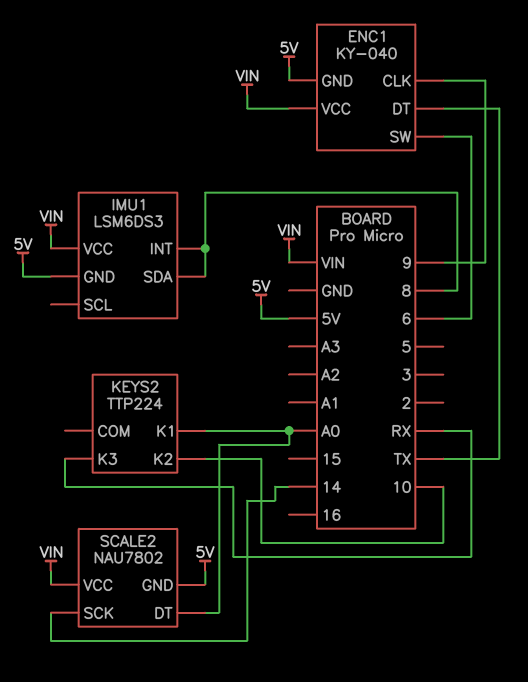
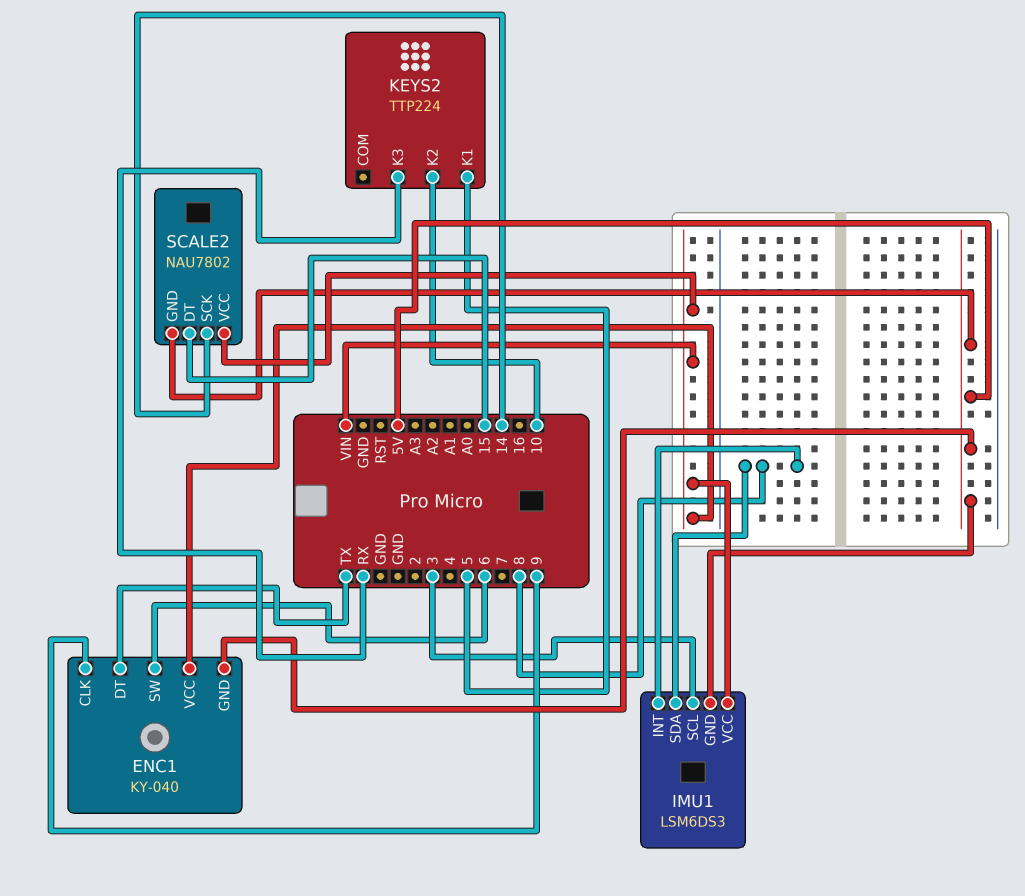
IMU1 pin SCL: none -> 3
KEYS2 pin K1: A0 -> 5
SCALE2 pin DT: A0 -> 15

